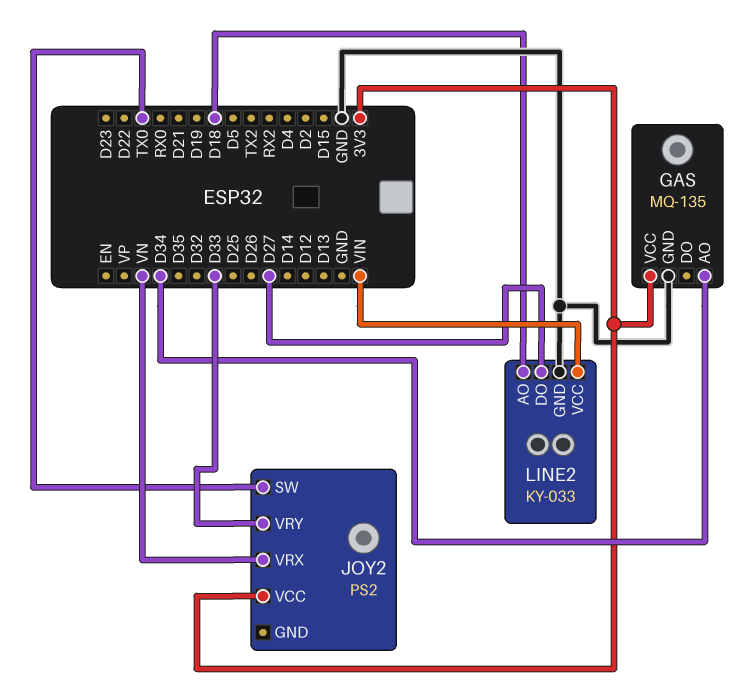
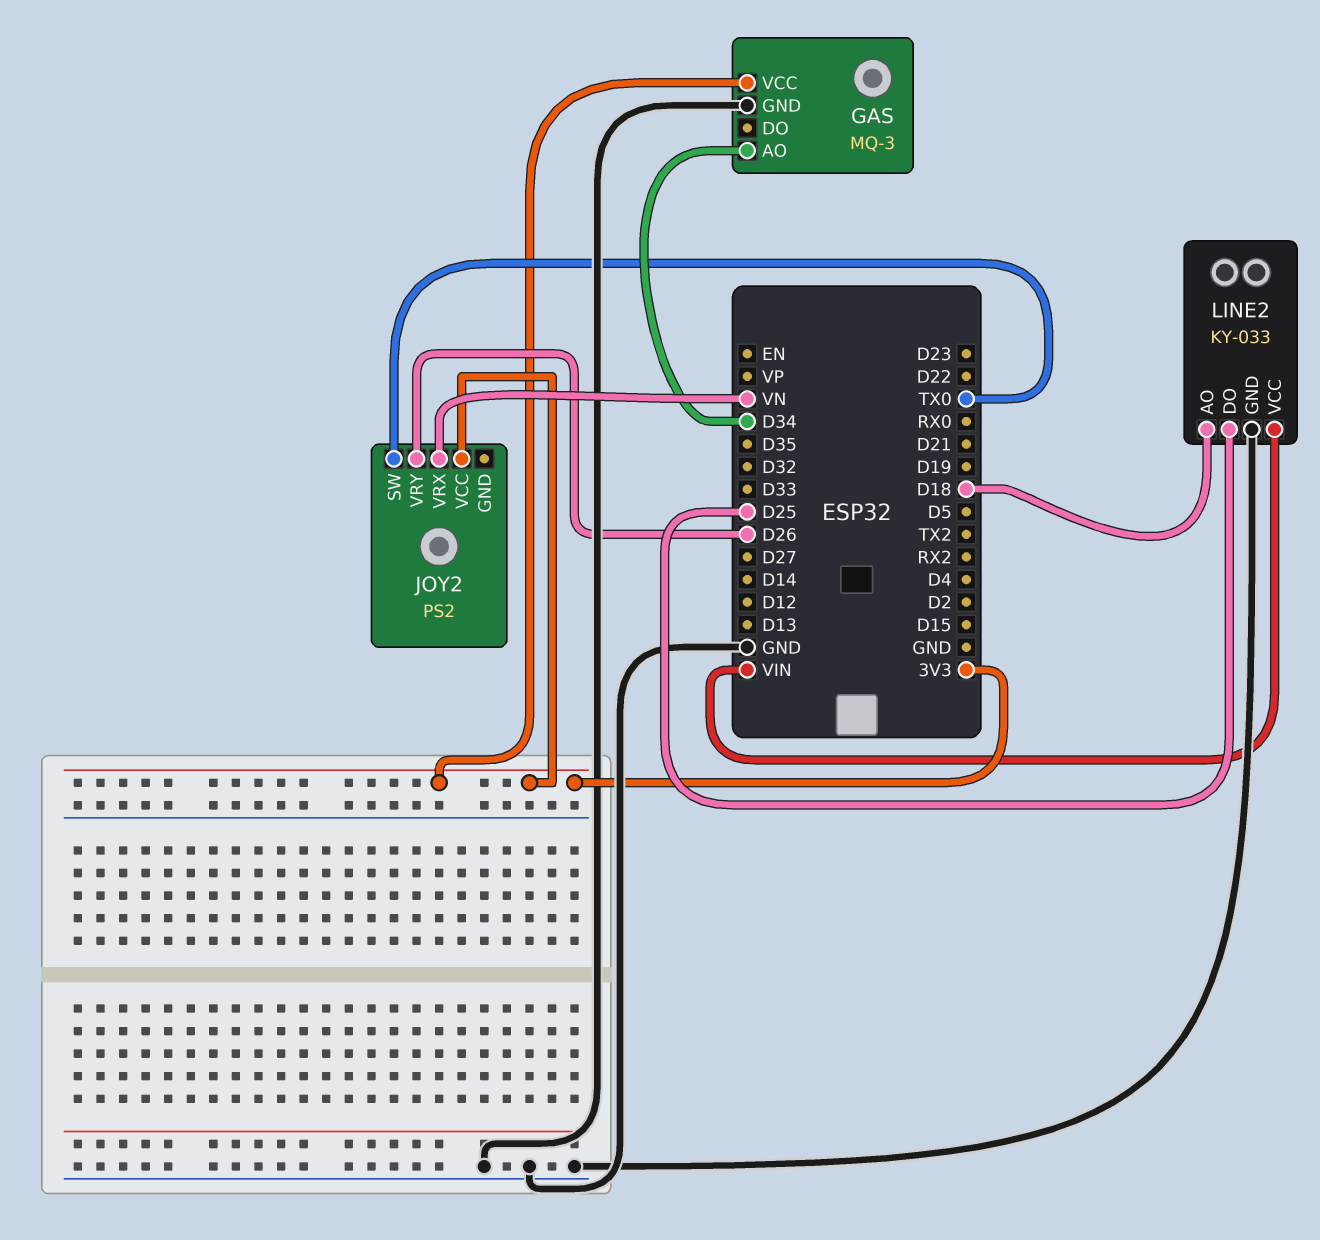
GAS: MQ-135 -> MQ-3
JOY2 pin VRY: D33 -> D26
LINE2 pin DO: D27 -> D25

